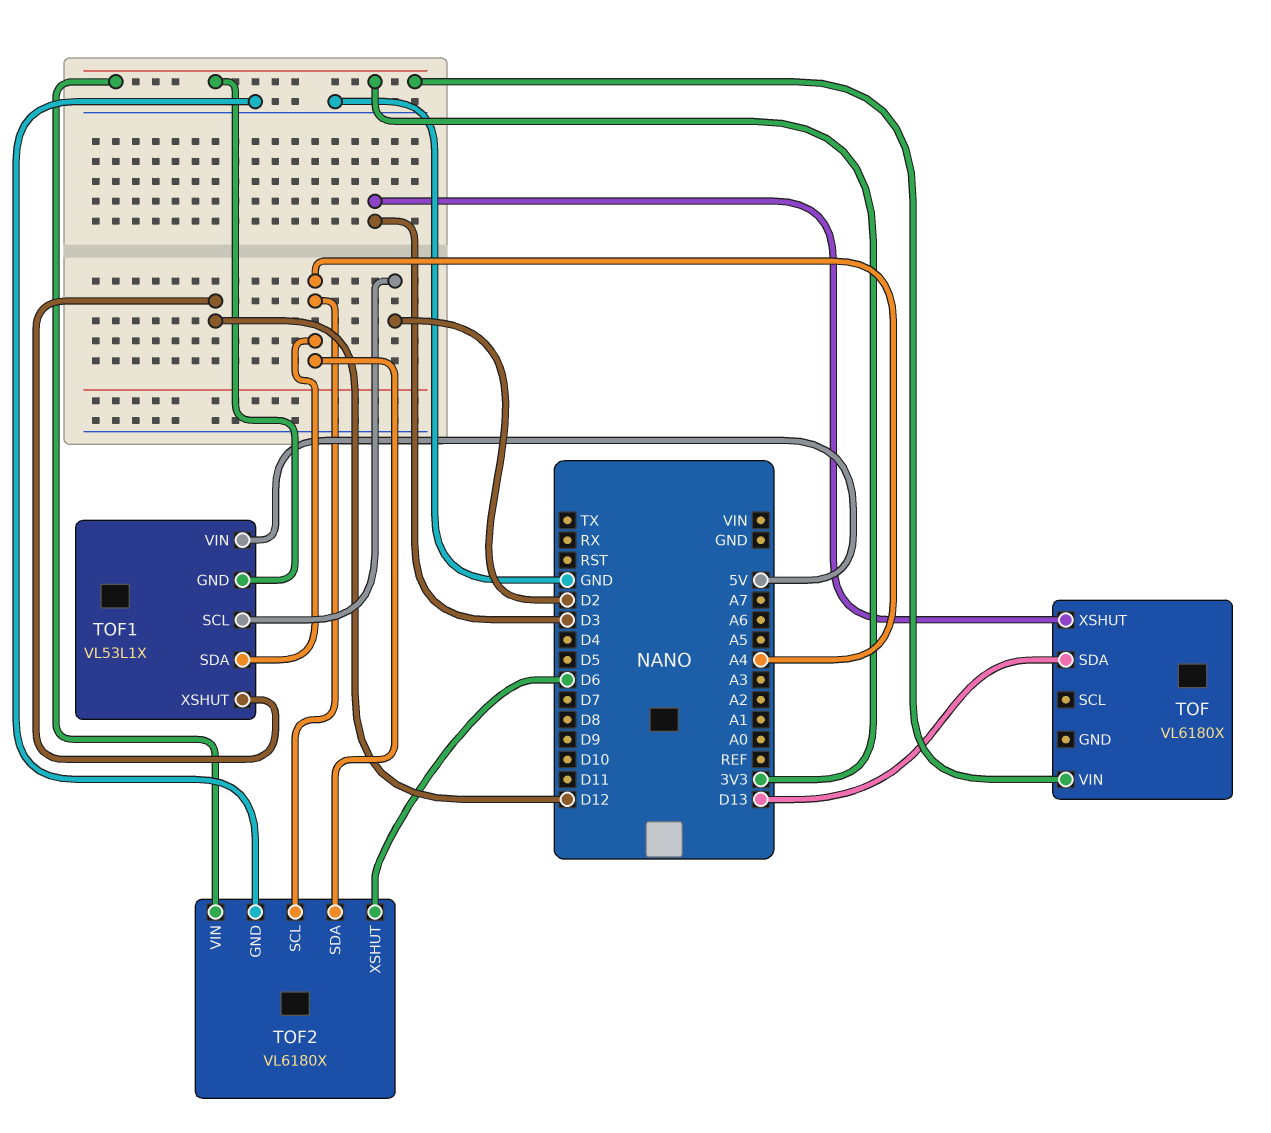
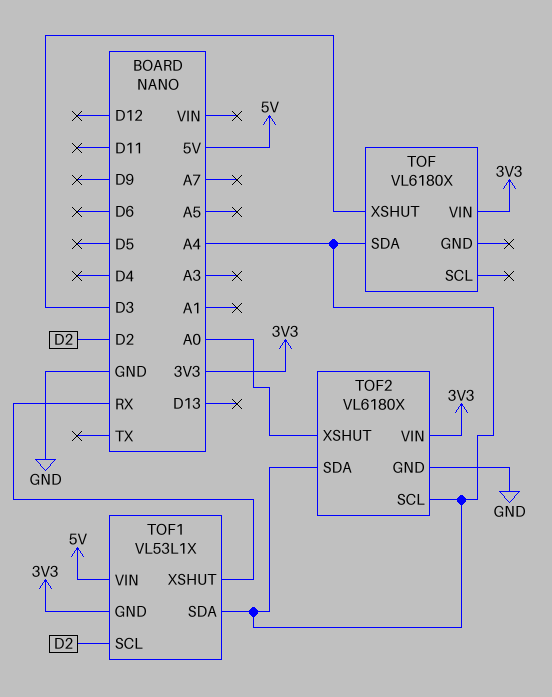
TOF pin SDA: D13 -> A4
TOF1 pin XSHUT: D12 -> RX
TOF2 pin XSHUT: D6 -> A0

